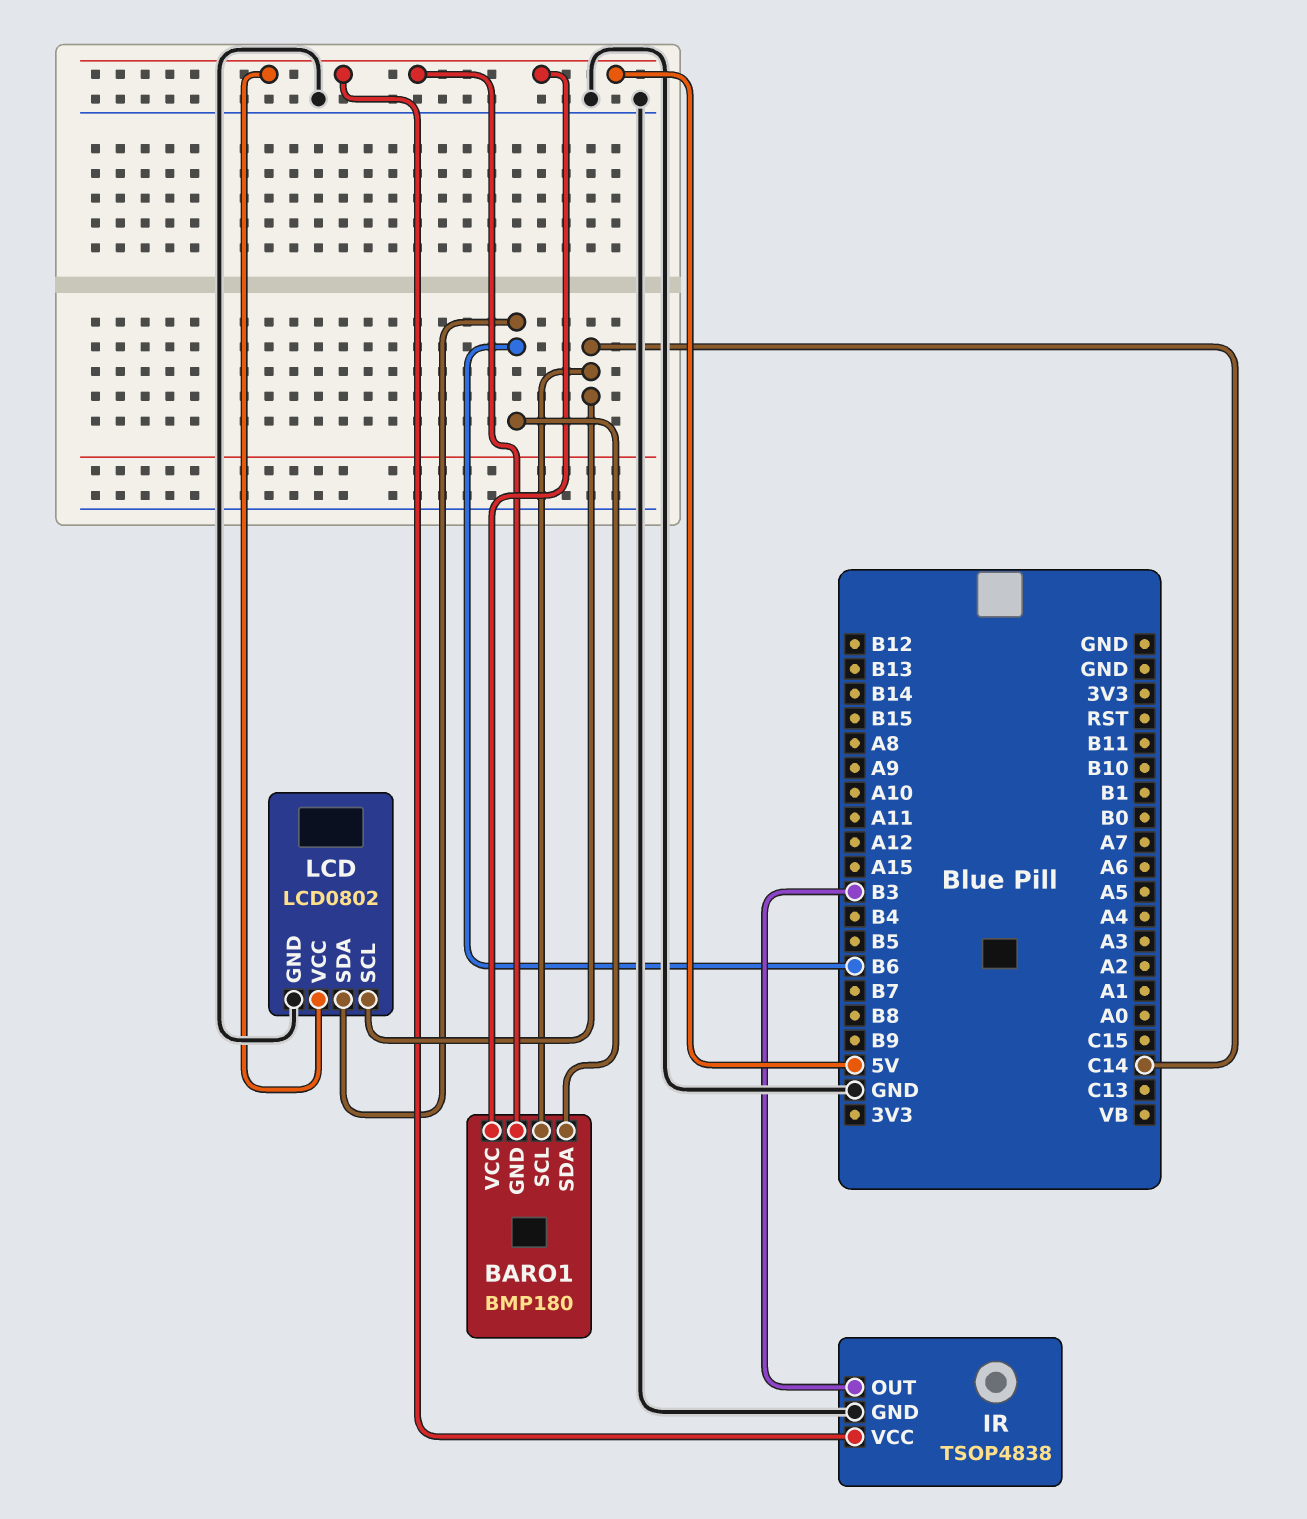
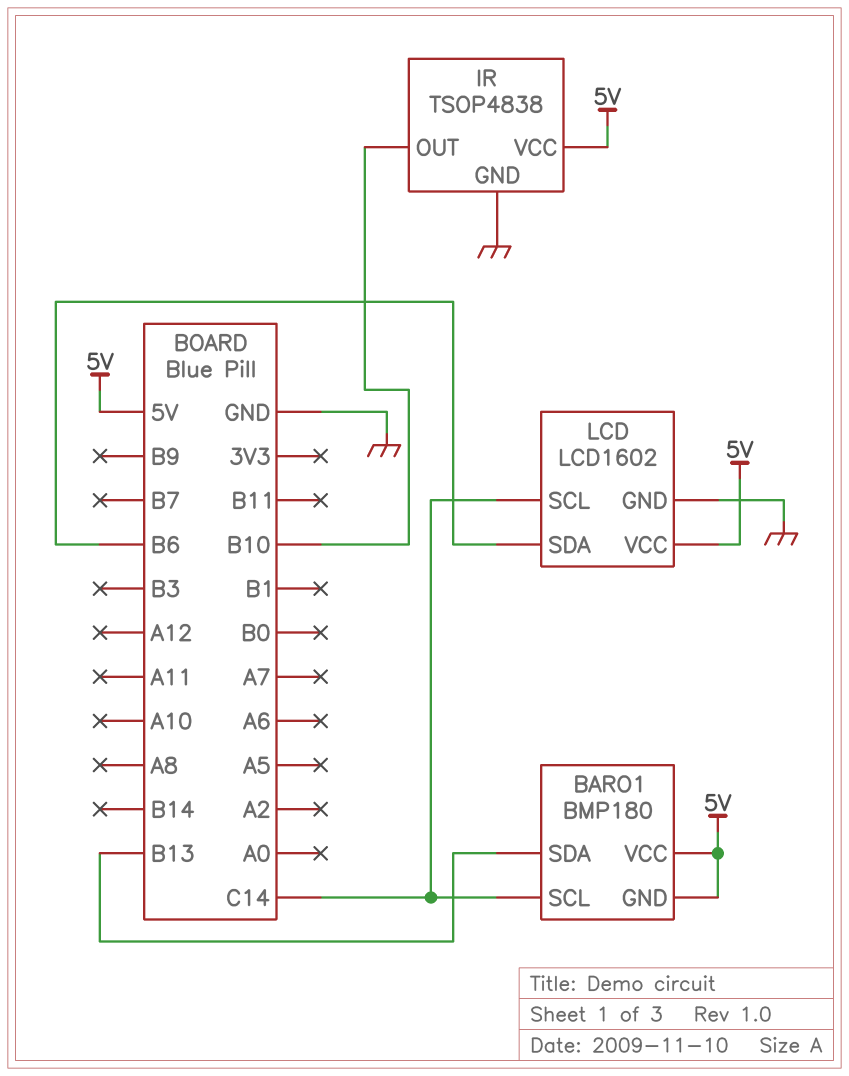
BARO1 pin SDA: B6 -> B13
IR pin OUT: B3 -> B10
LCD: LCD0802 -> LCD1602

